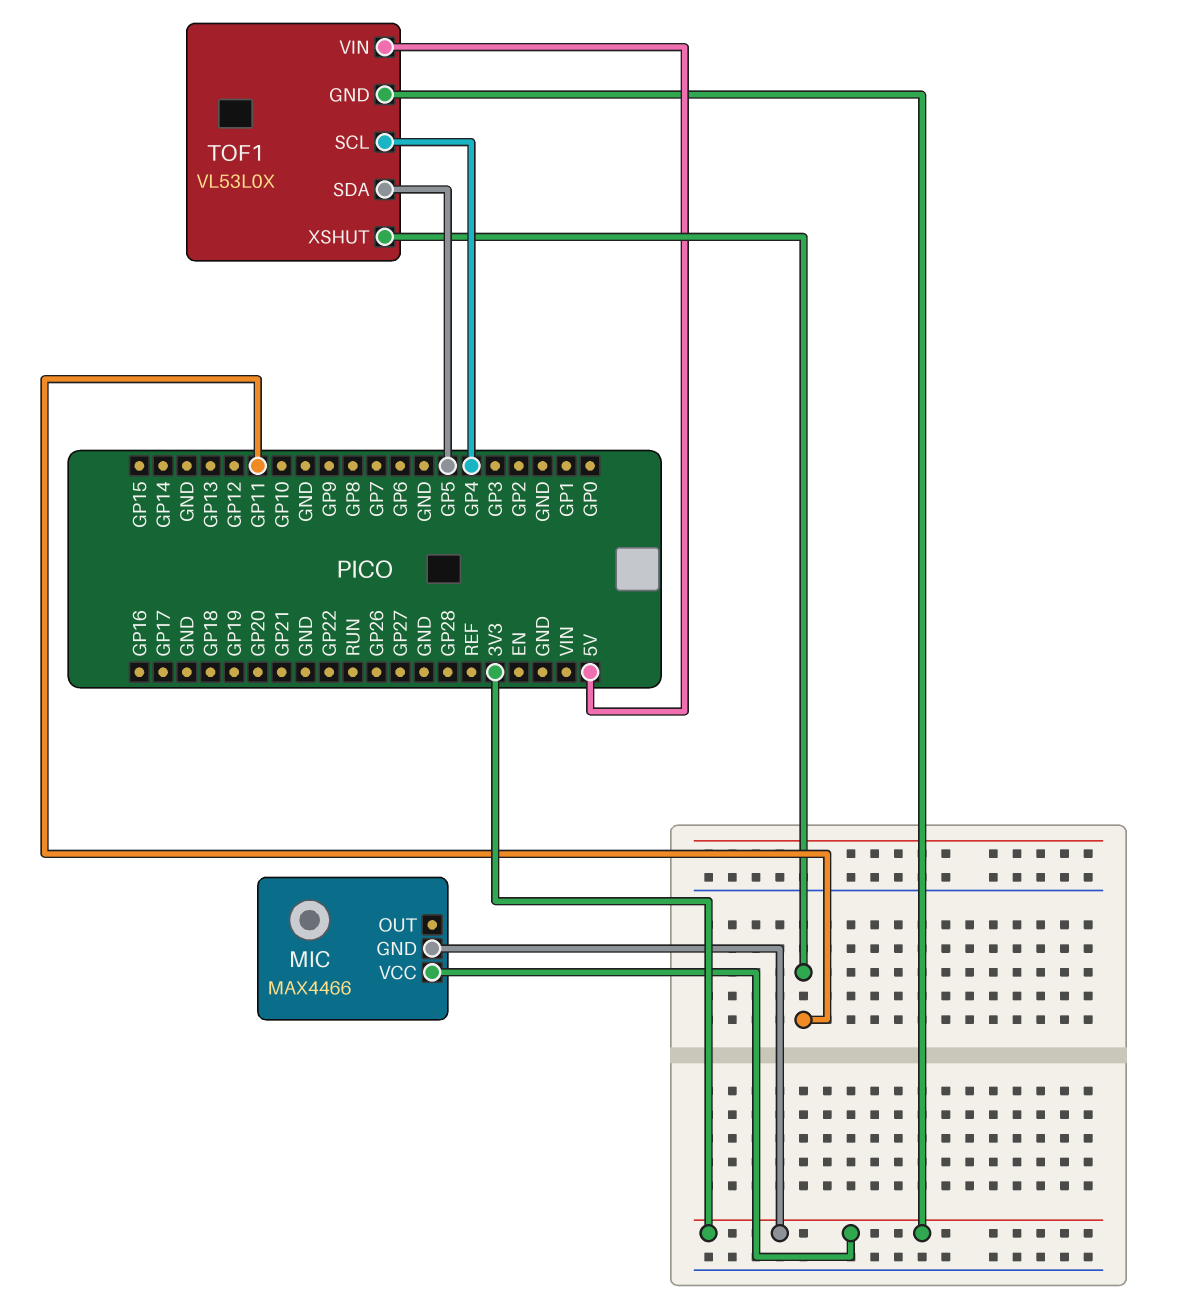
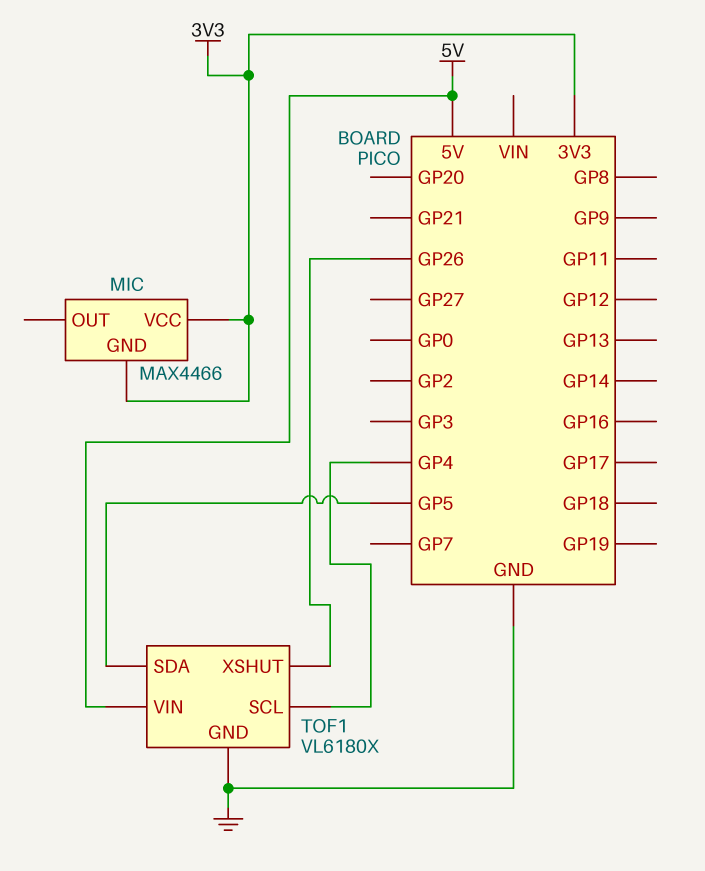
TOF1: VL53L0X -> VL6180X
TOF1 pin GND: 3V3 -> GND
TOF1 pin XSHUT: GP11 -> GP26

